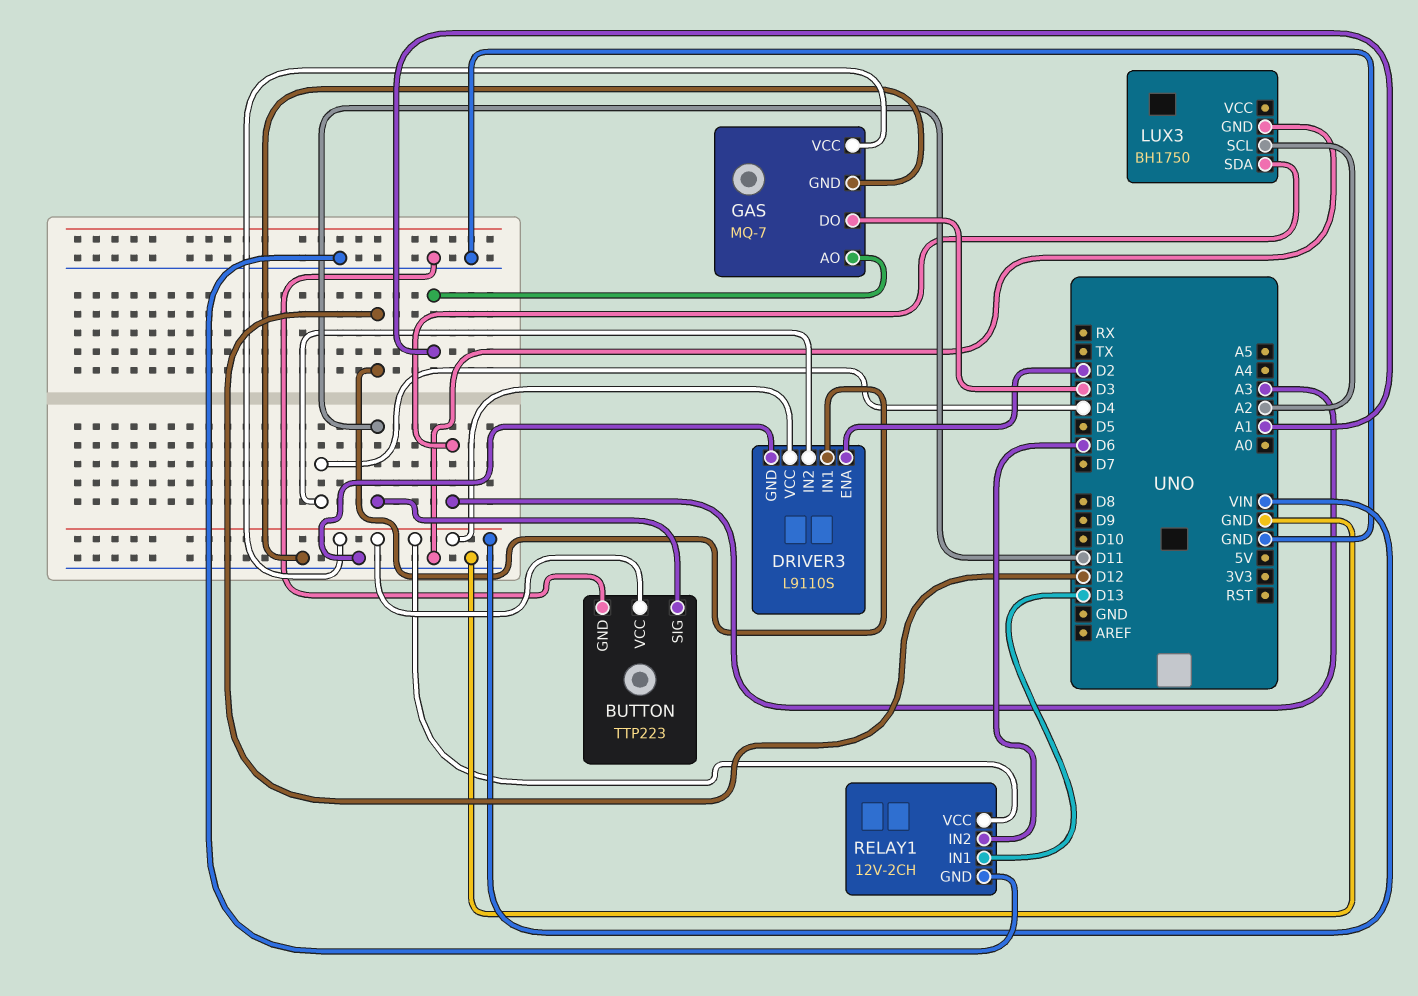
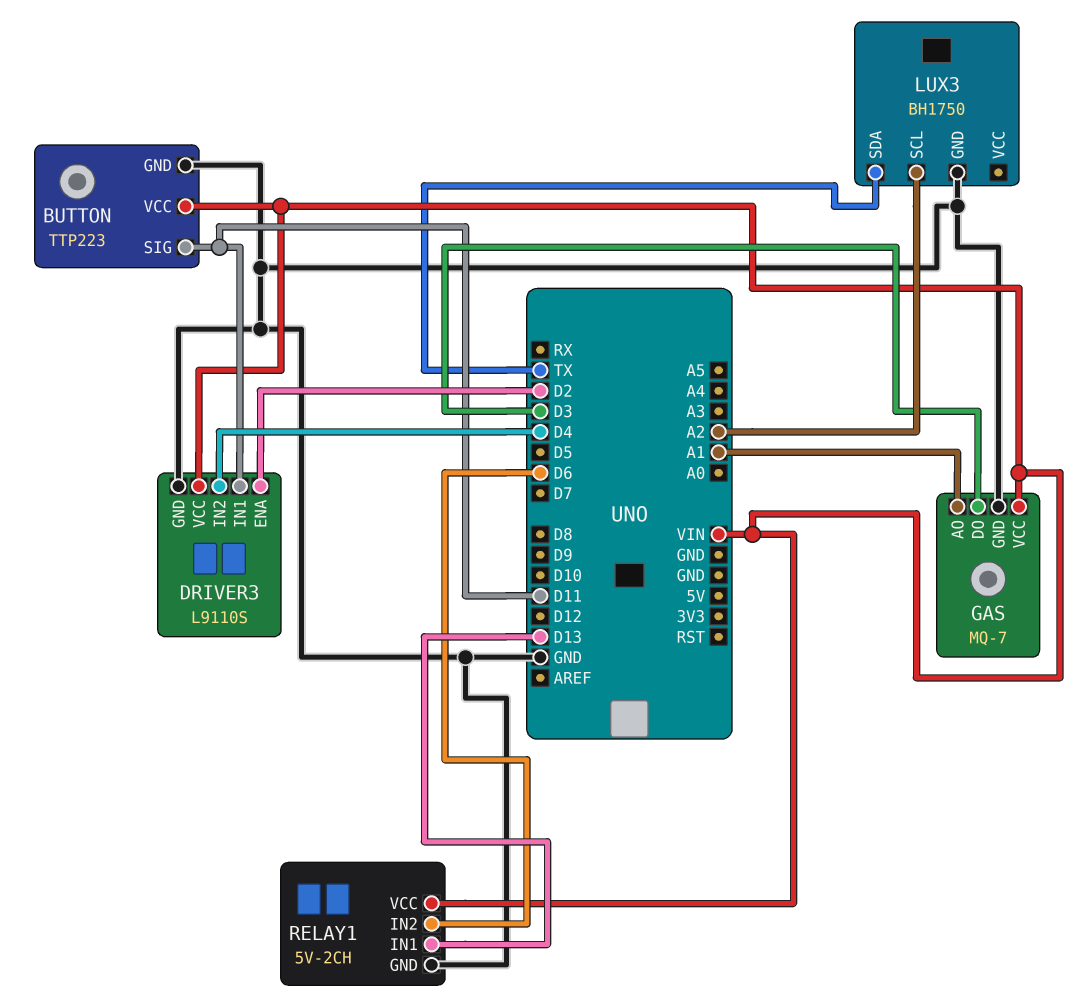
DRIVER3 pin IN1: D12 -> D11
LUX3 pin SDA: A3 -> TX
RELAY1: 12V-2CH -> 5V-2CH

